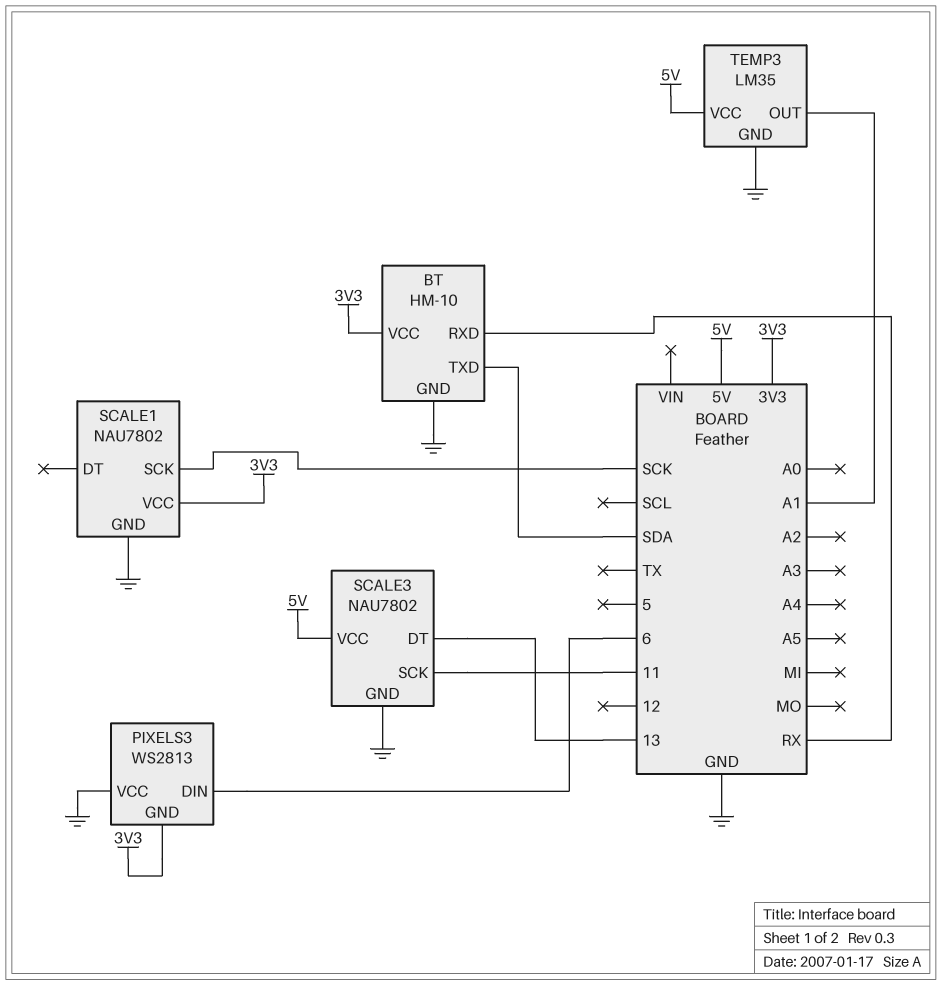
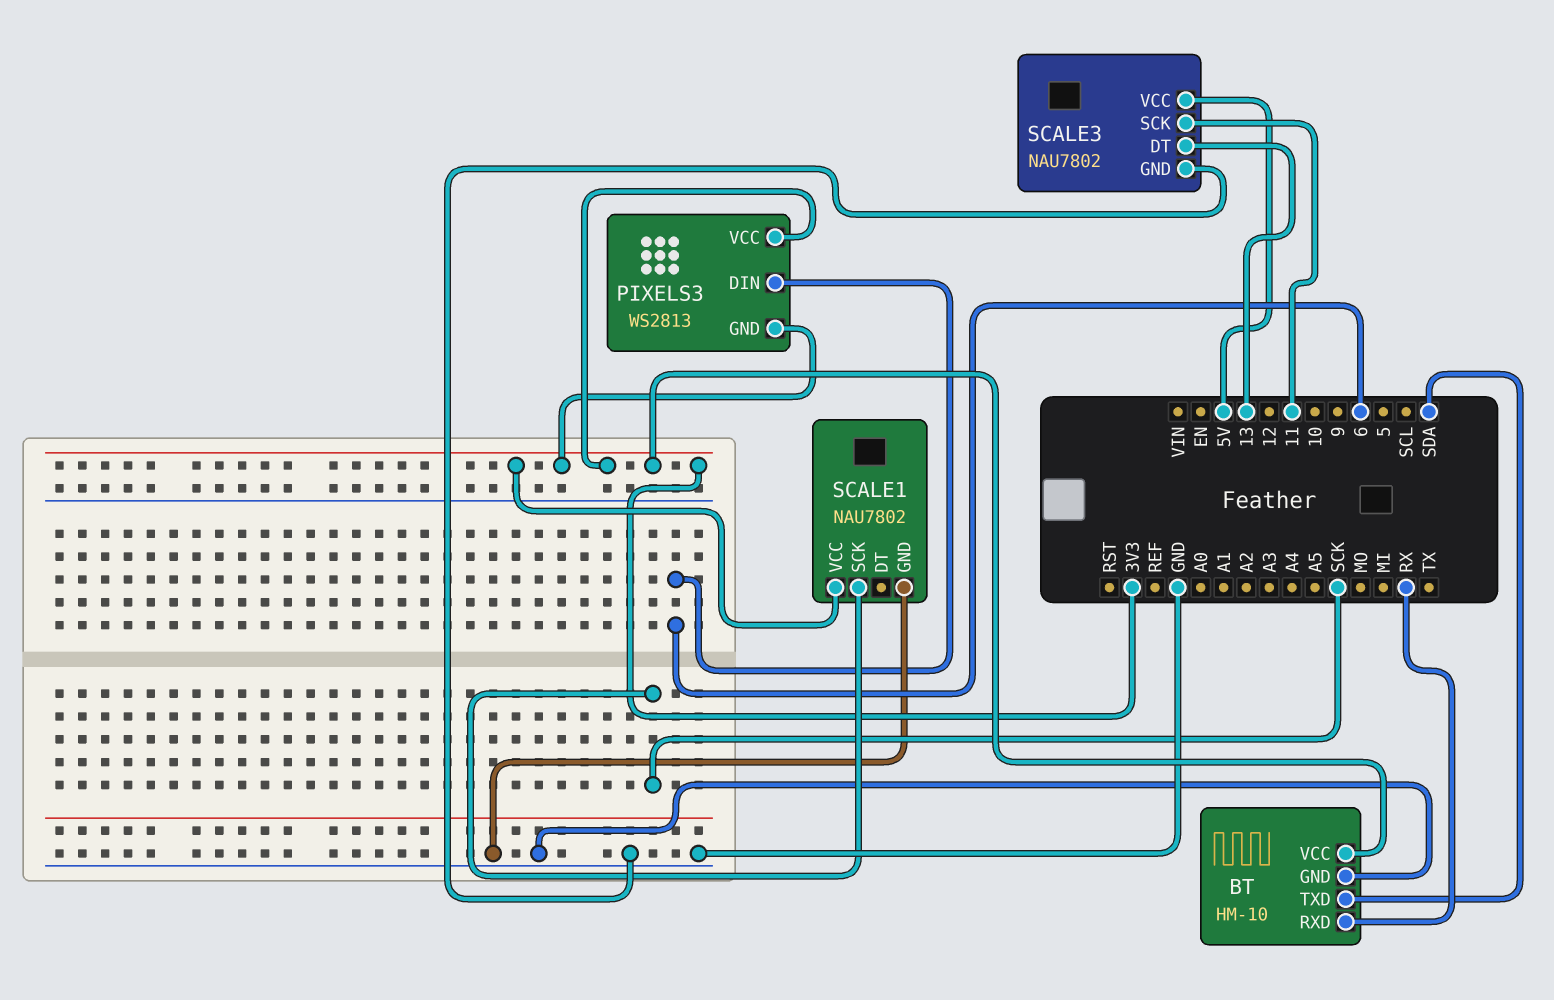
PIXELS3 pin VCC: GND -> 3V3
TEMP3: LM35 -> none
TEMP3 pin GND: GND -> none
TEMP3 pin OUT: A1 -> none
TEMP3 pin VCC: 5V -> none

